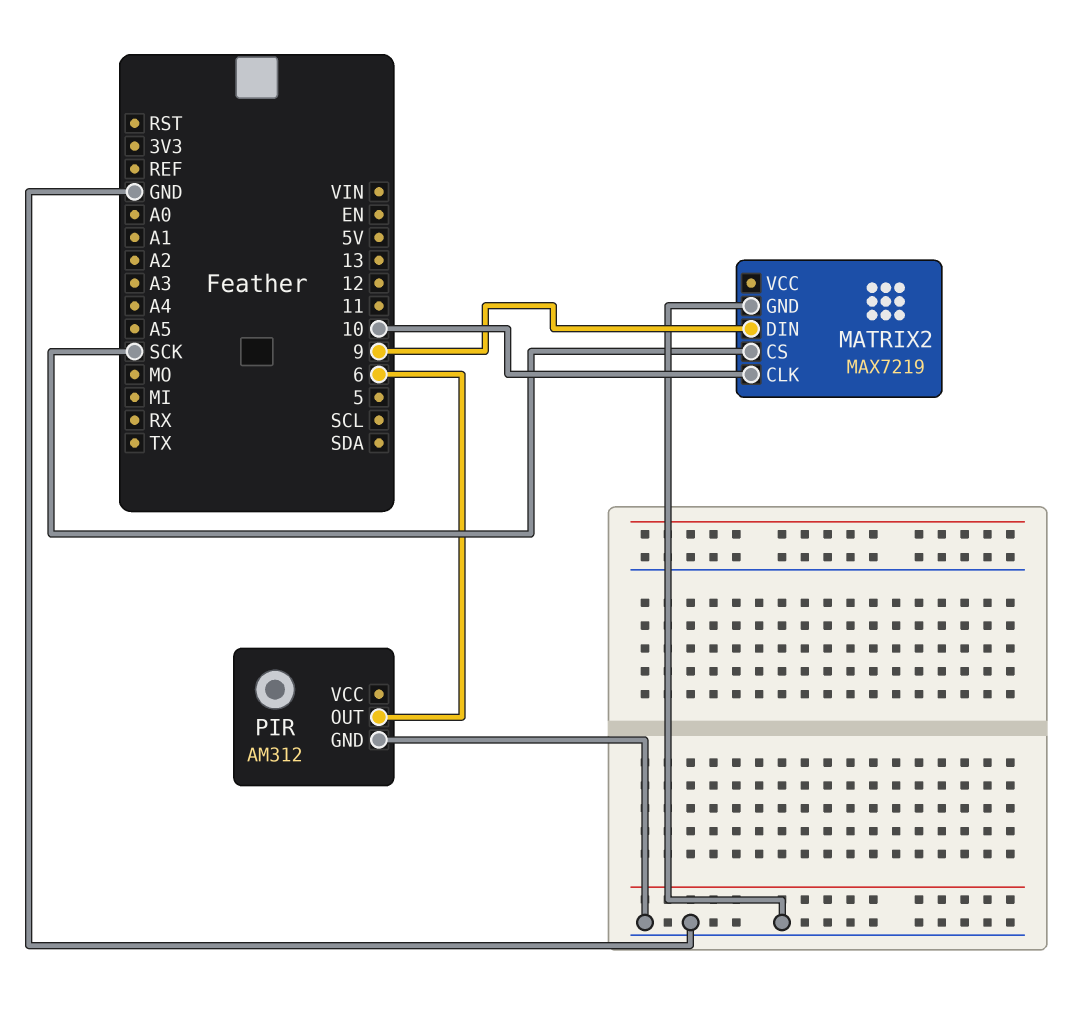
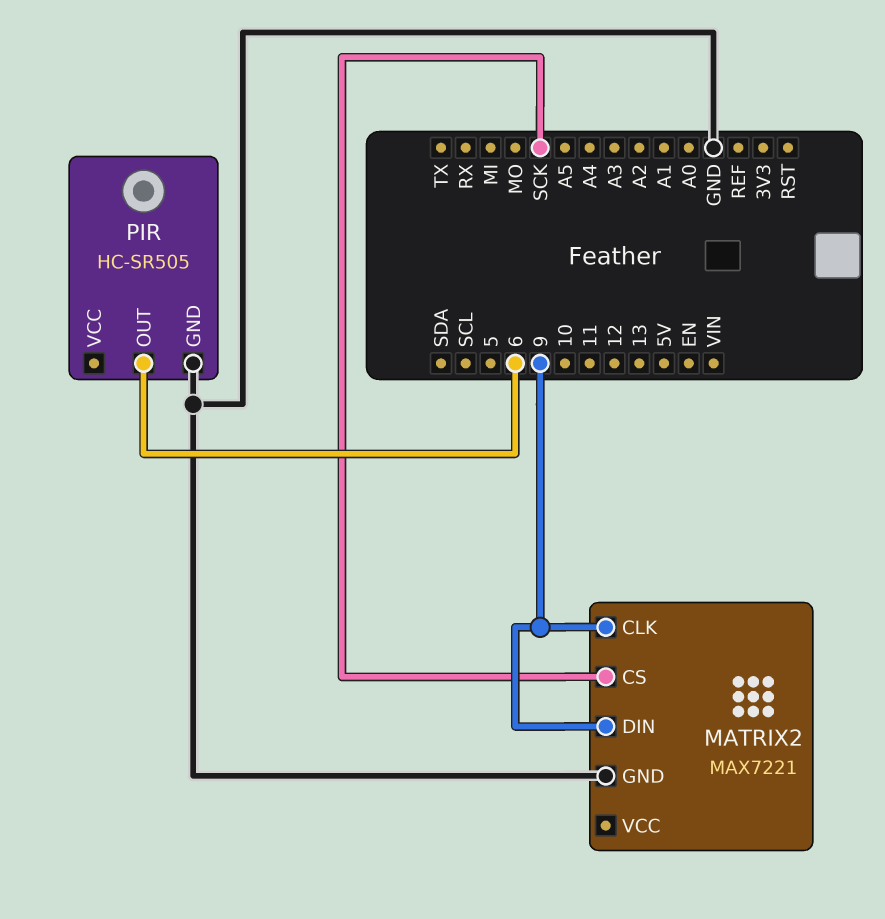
MATRIX2: MAX7219 -> MAX7221
MATRIX2 pin CLK: 10 -> 9
PIR: AM312 -> HC-SR505

